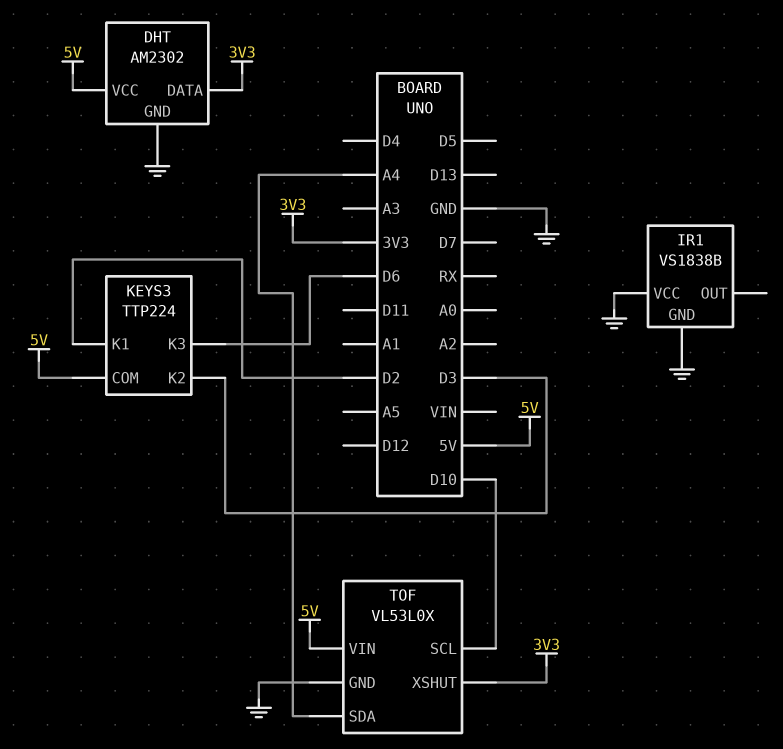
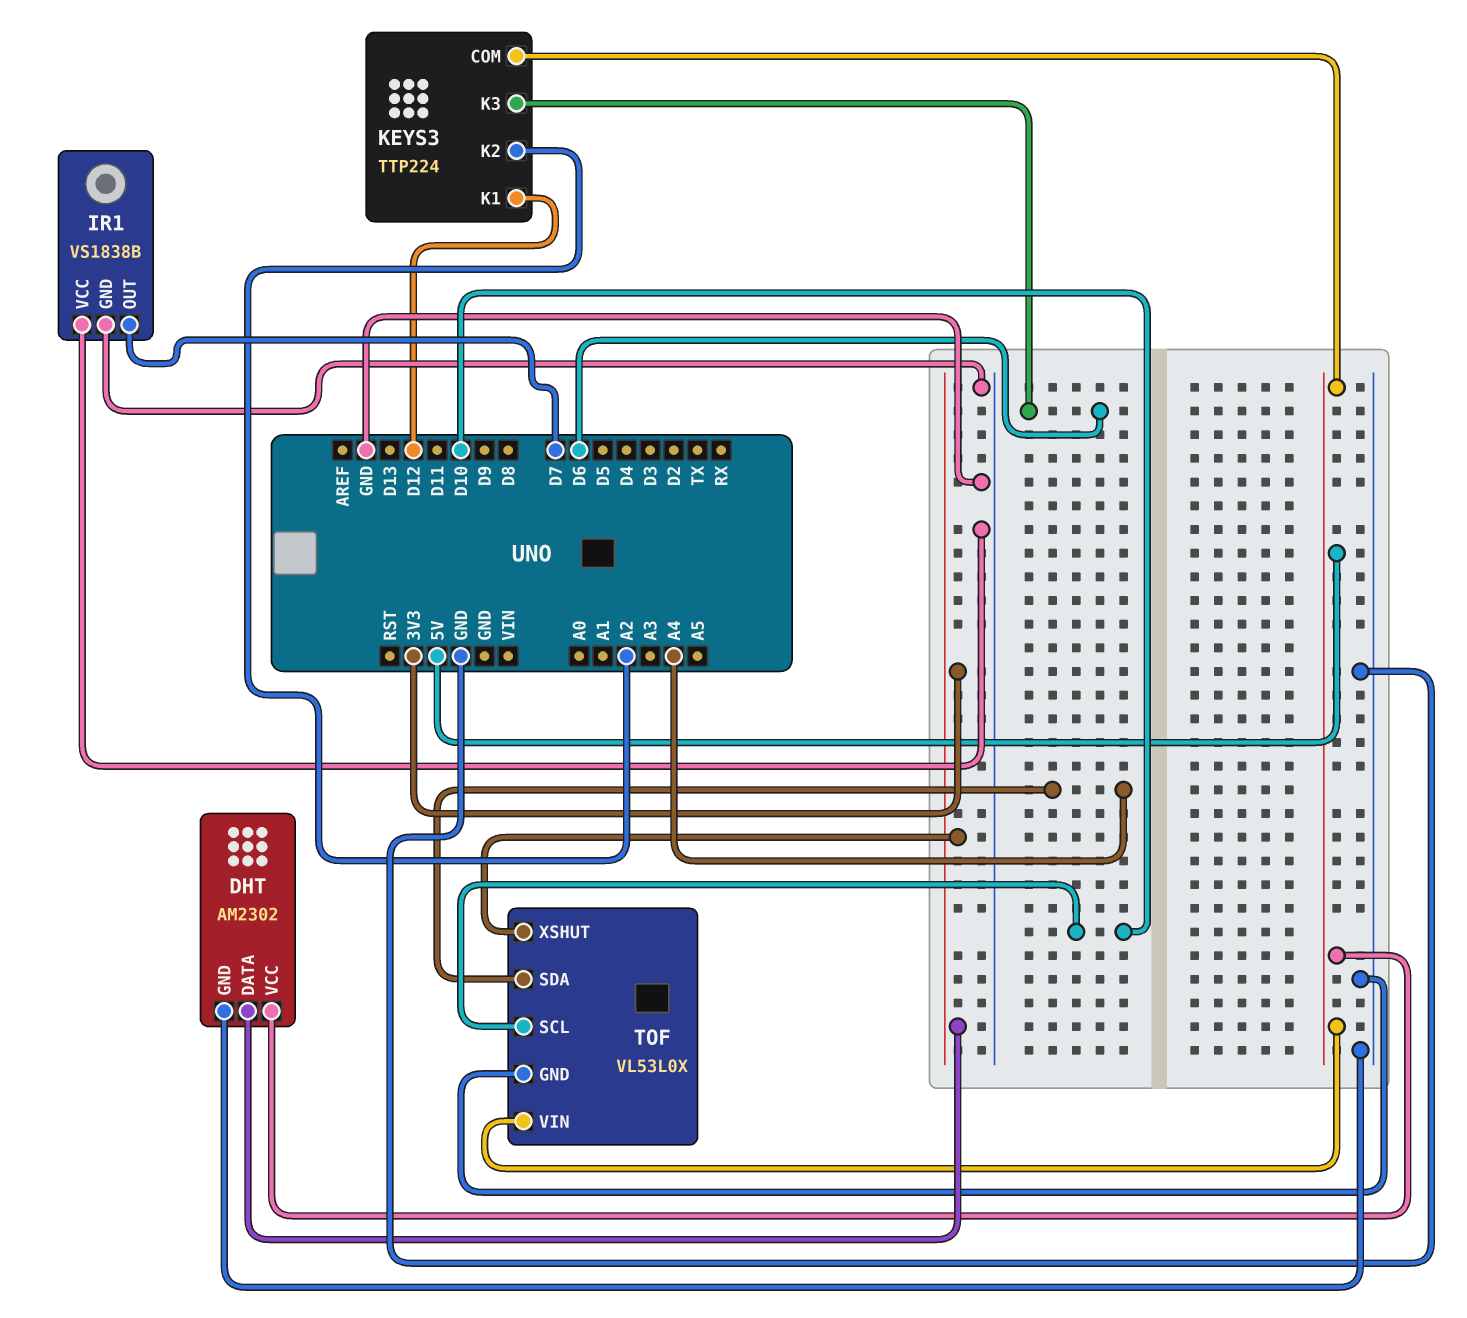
IR1 pin OUT: none -> D7
KEYS3 pin K1: D2 -> D12
KEYS3 pin K2: D3 -> A2

